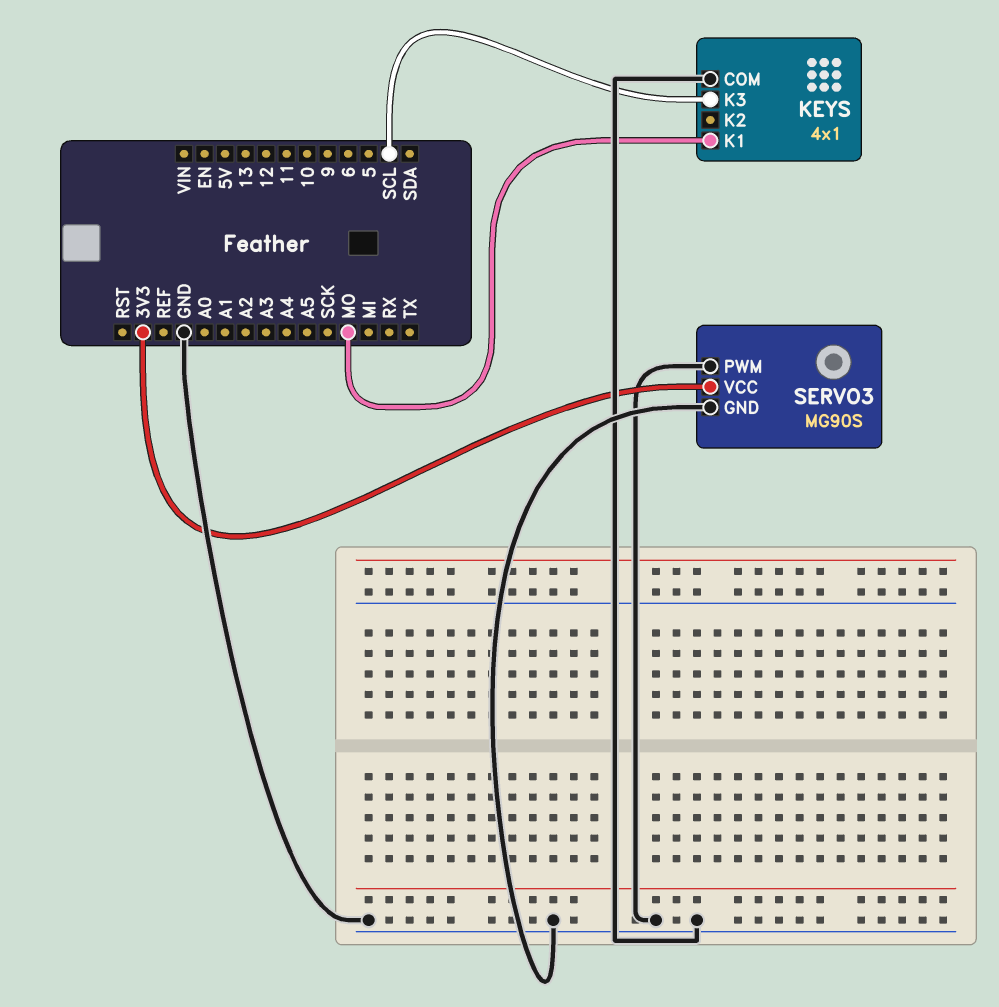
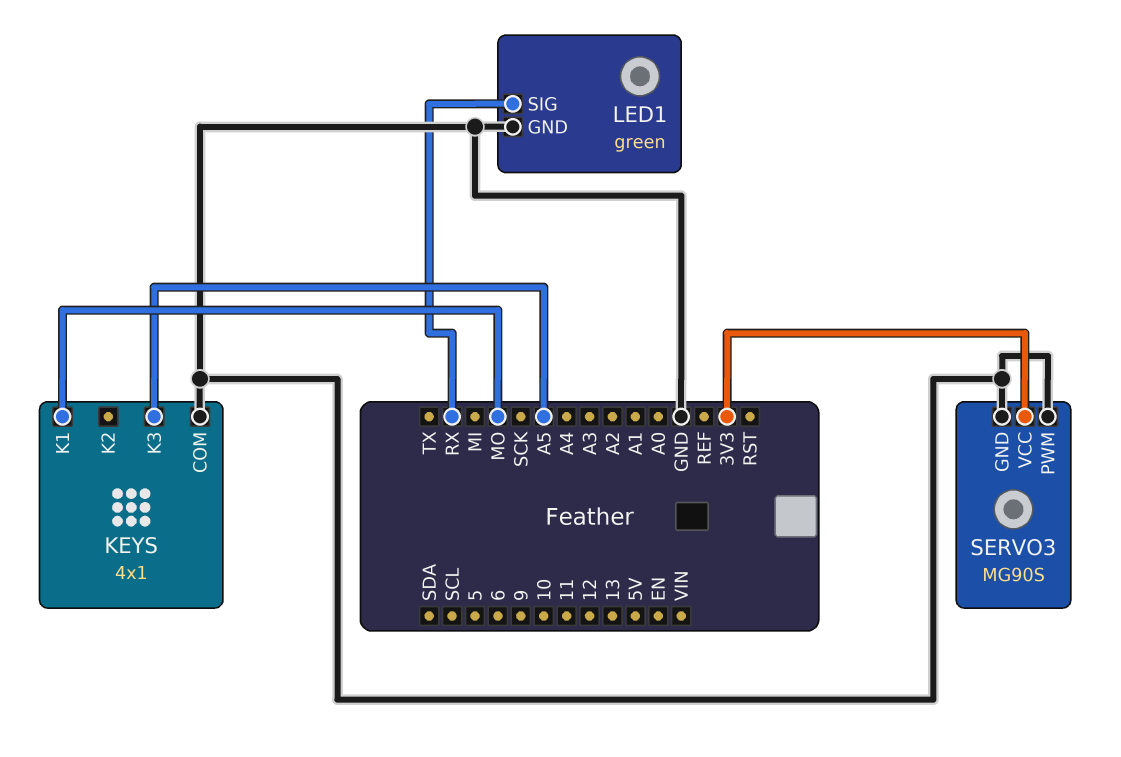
KEYS pin K3: SCL -> A5
LED1: none -> green
LED1 pin GND: none -> GND
LED1 pin SIG: none -> RX

